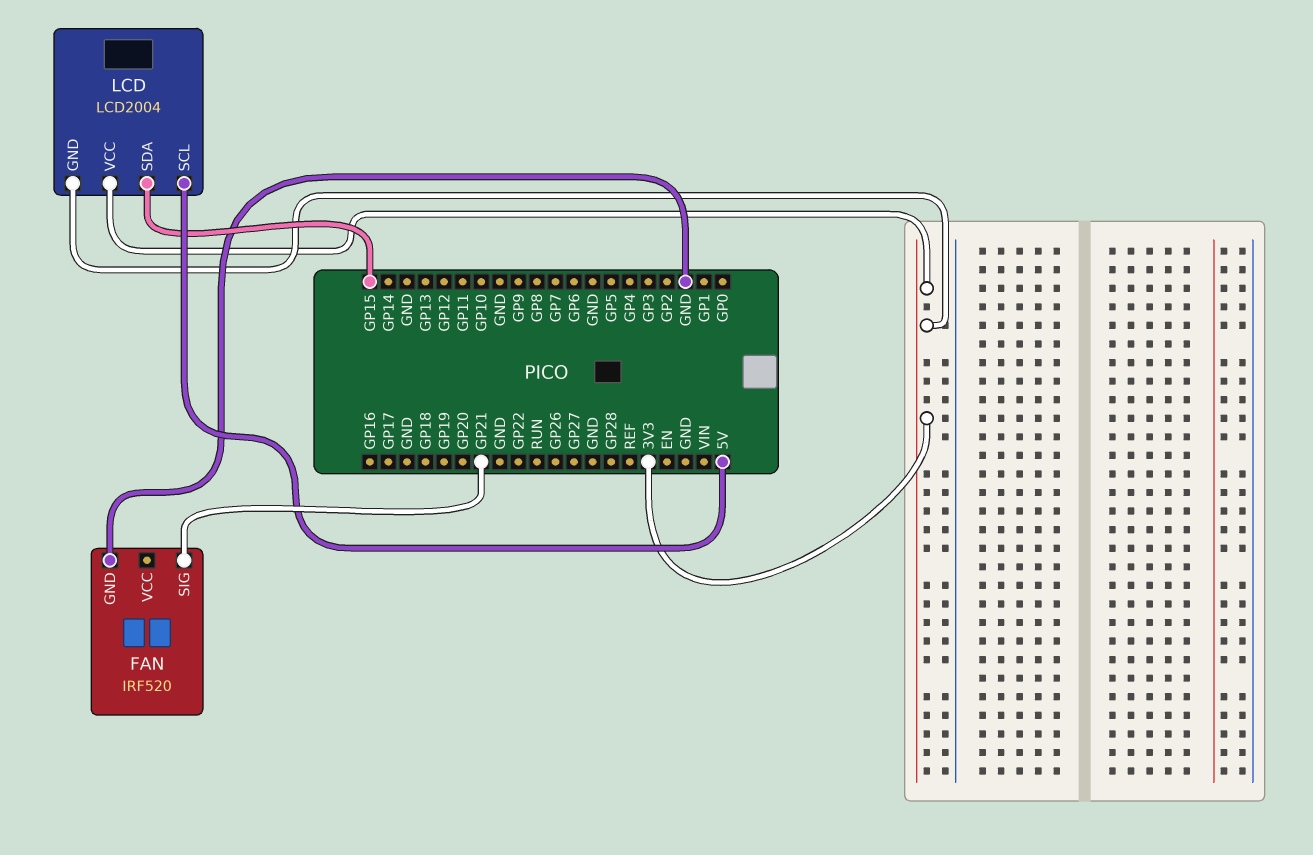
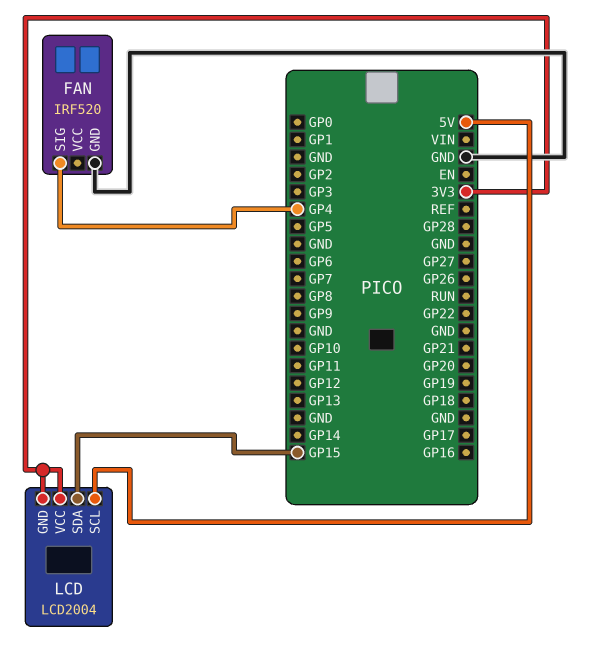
FAN pin SIG: GP21 -> GP4

